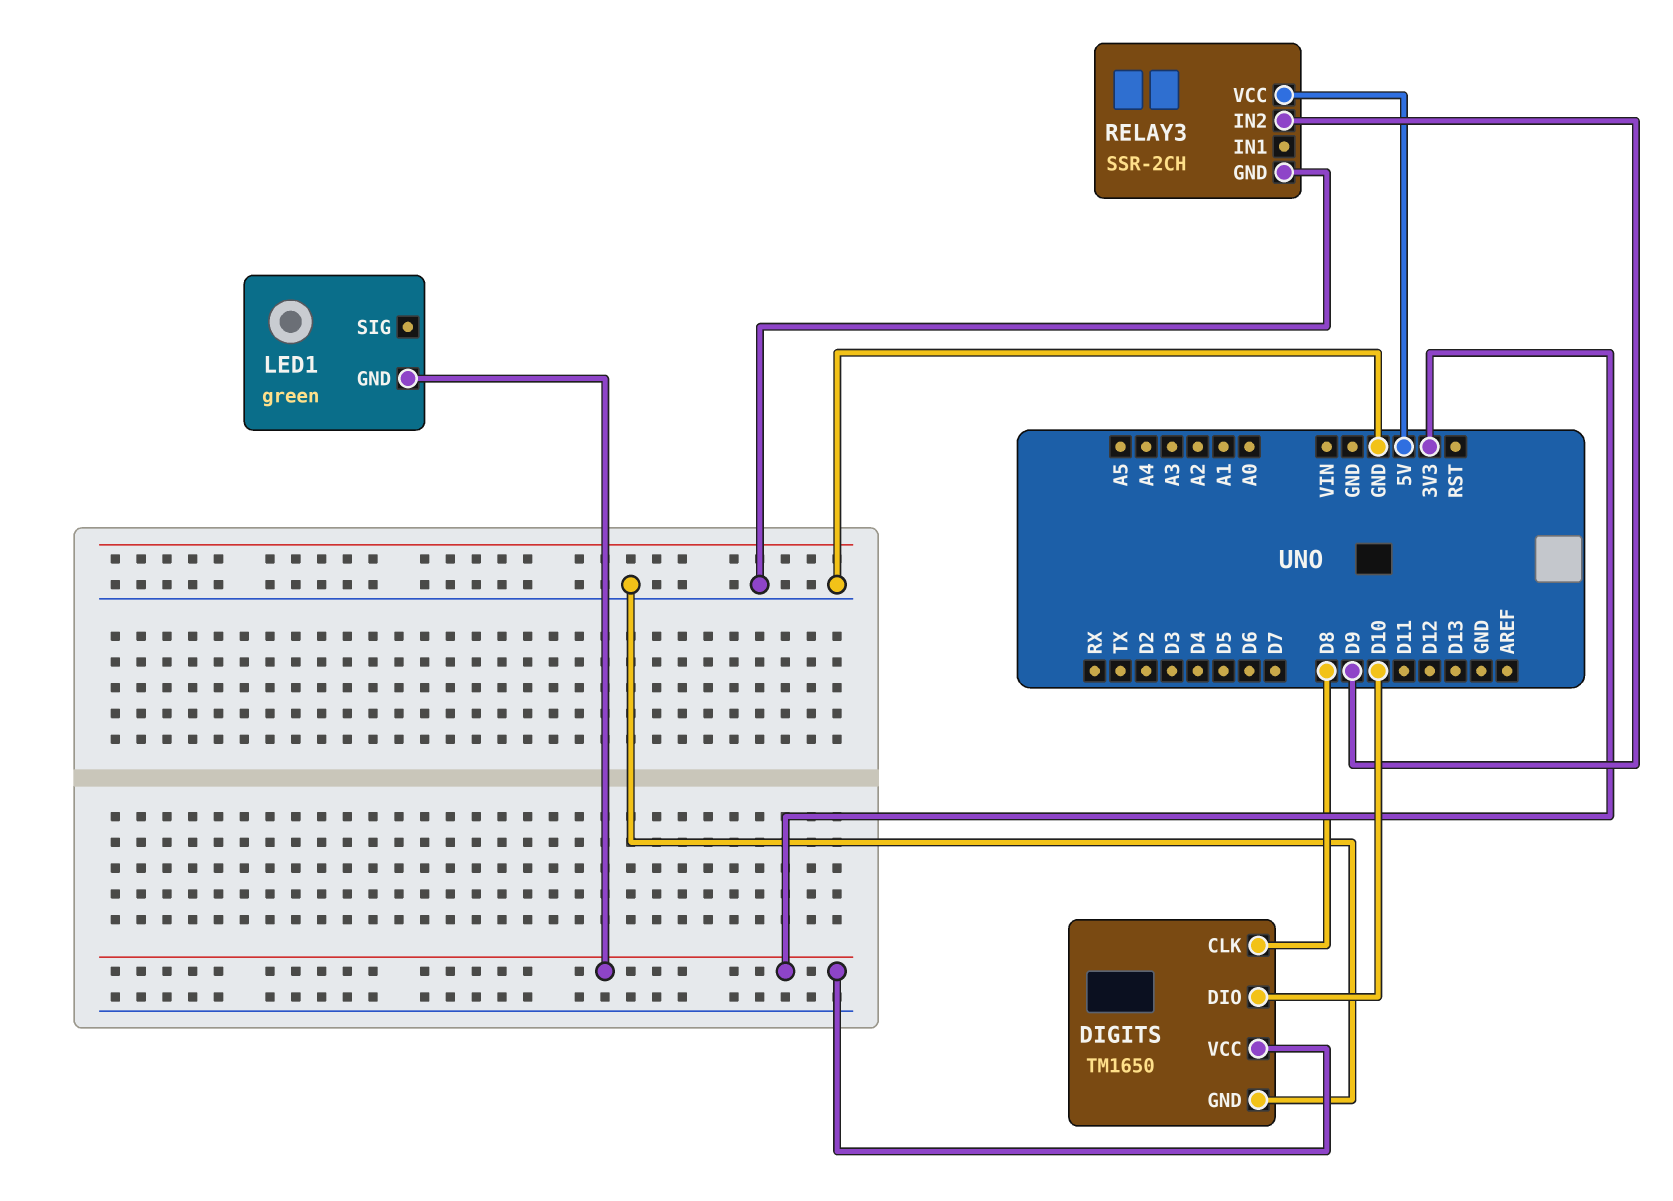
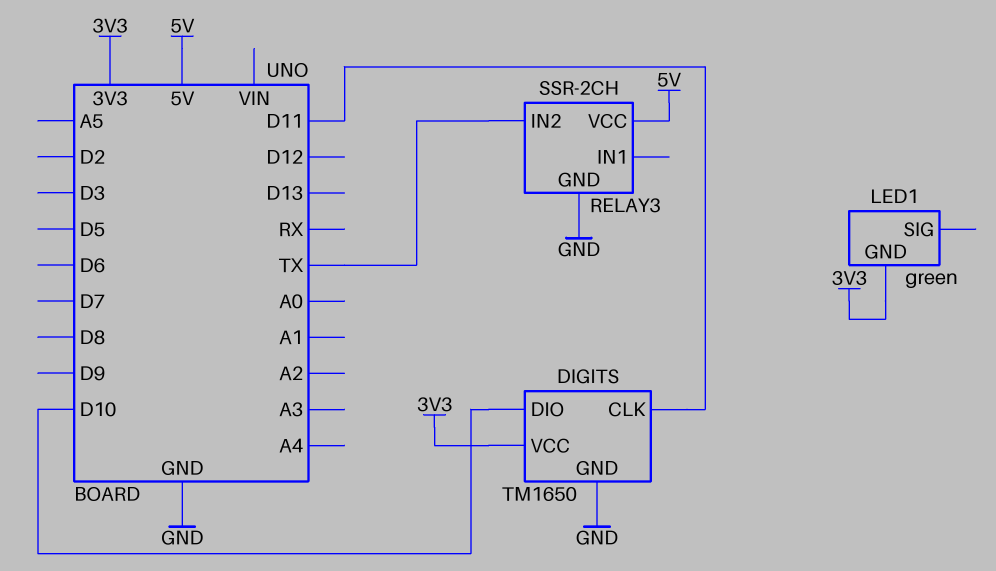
DIGITS pin CLK: D8 -> D11
RELAY3 pin IN2: D9 -> TX

